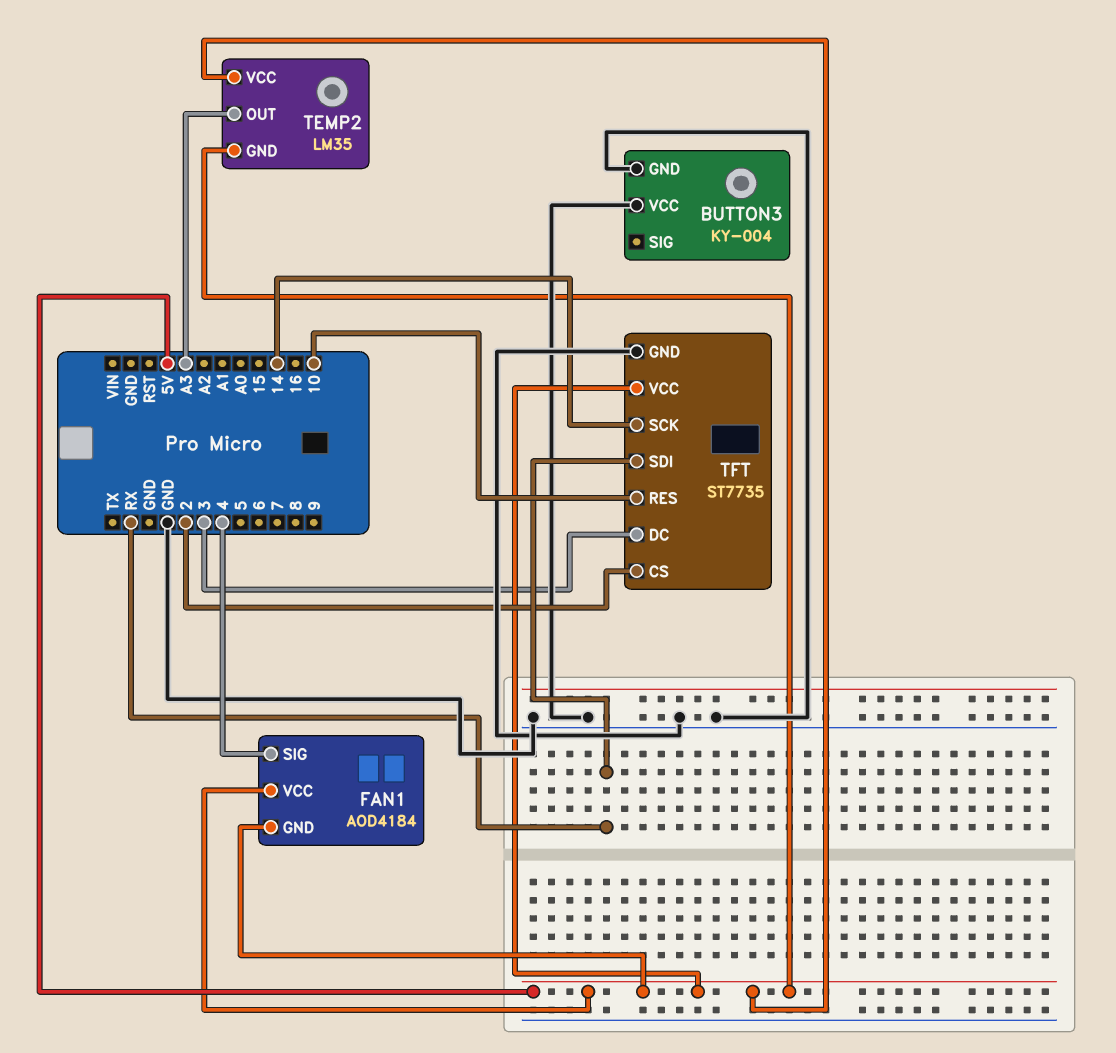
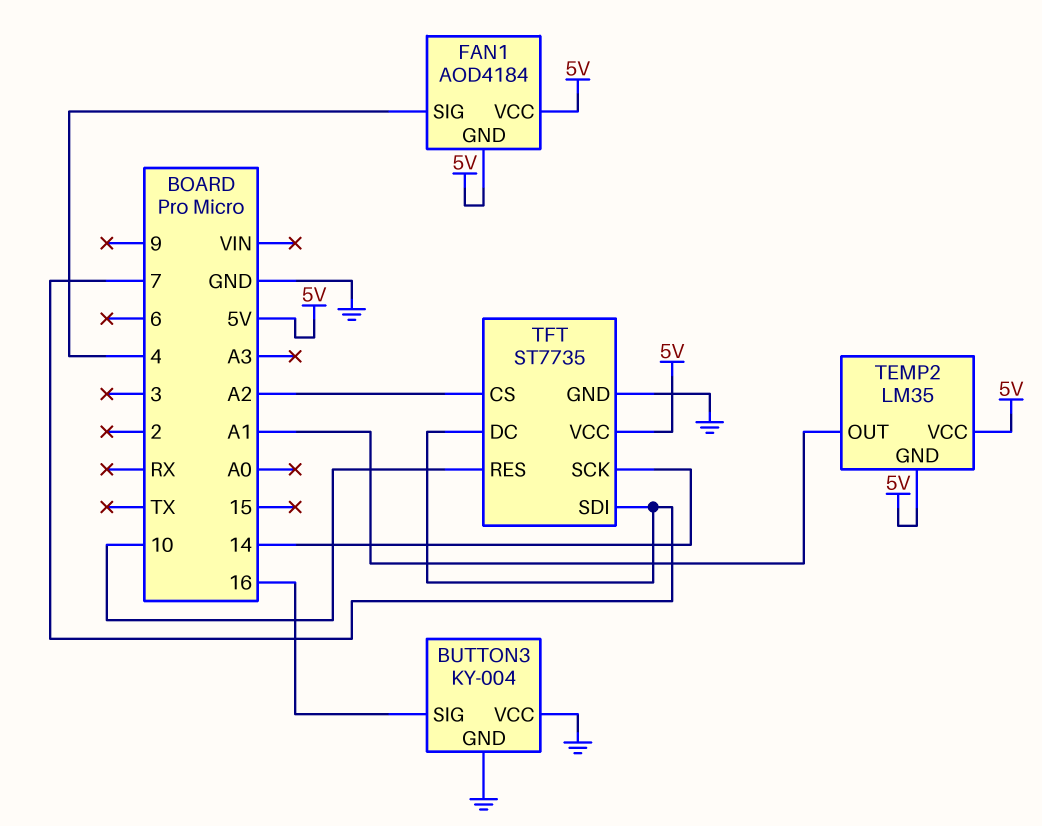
BUTTON3 pin SIG: none -> 16
TEMP2 pin OUT: A3 -> A1
TFT pin CS: 2 -> A2
TFT pin DC: 3 -> 7
TFT pin SDI: RX -> 7

